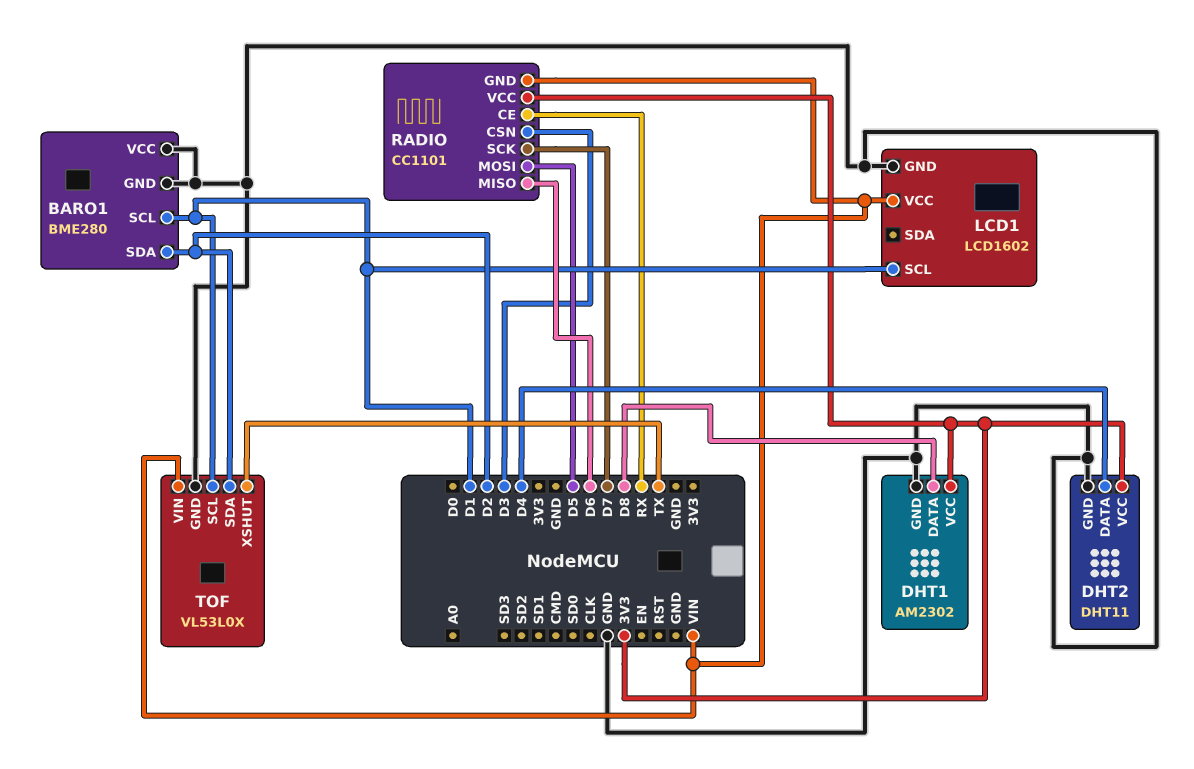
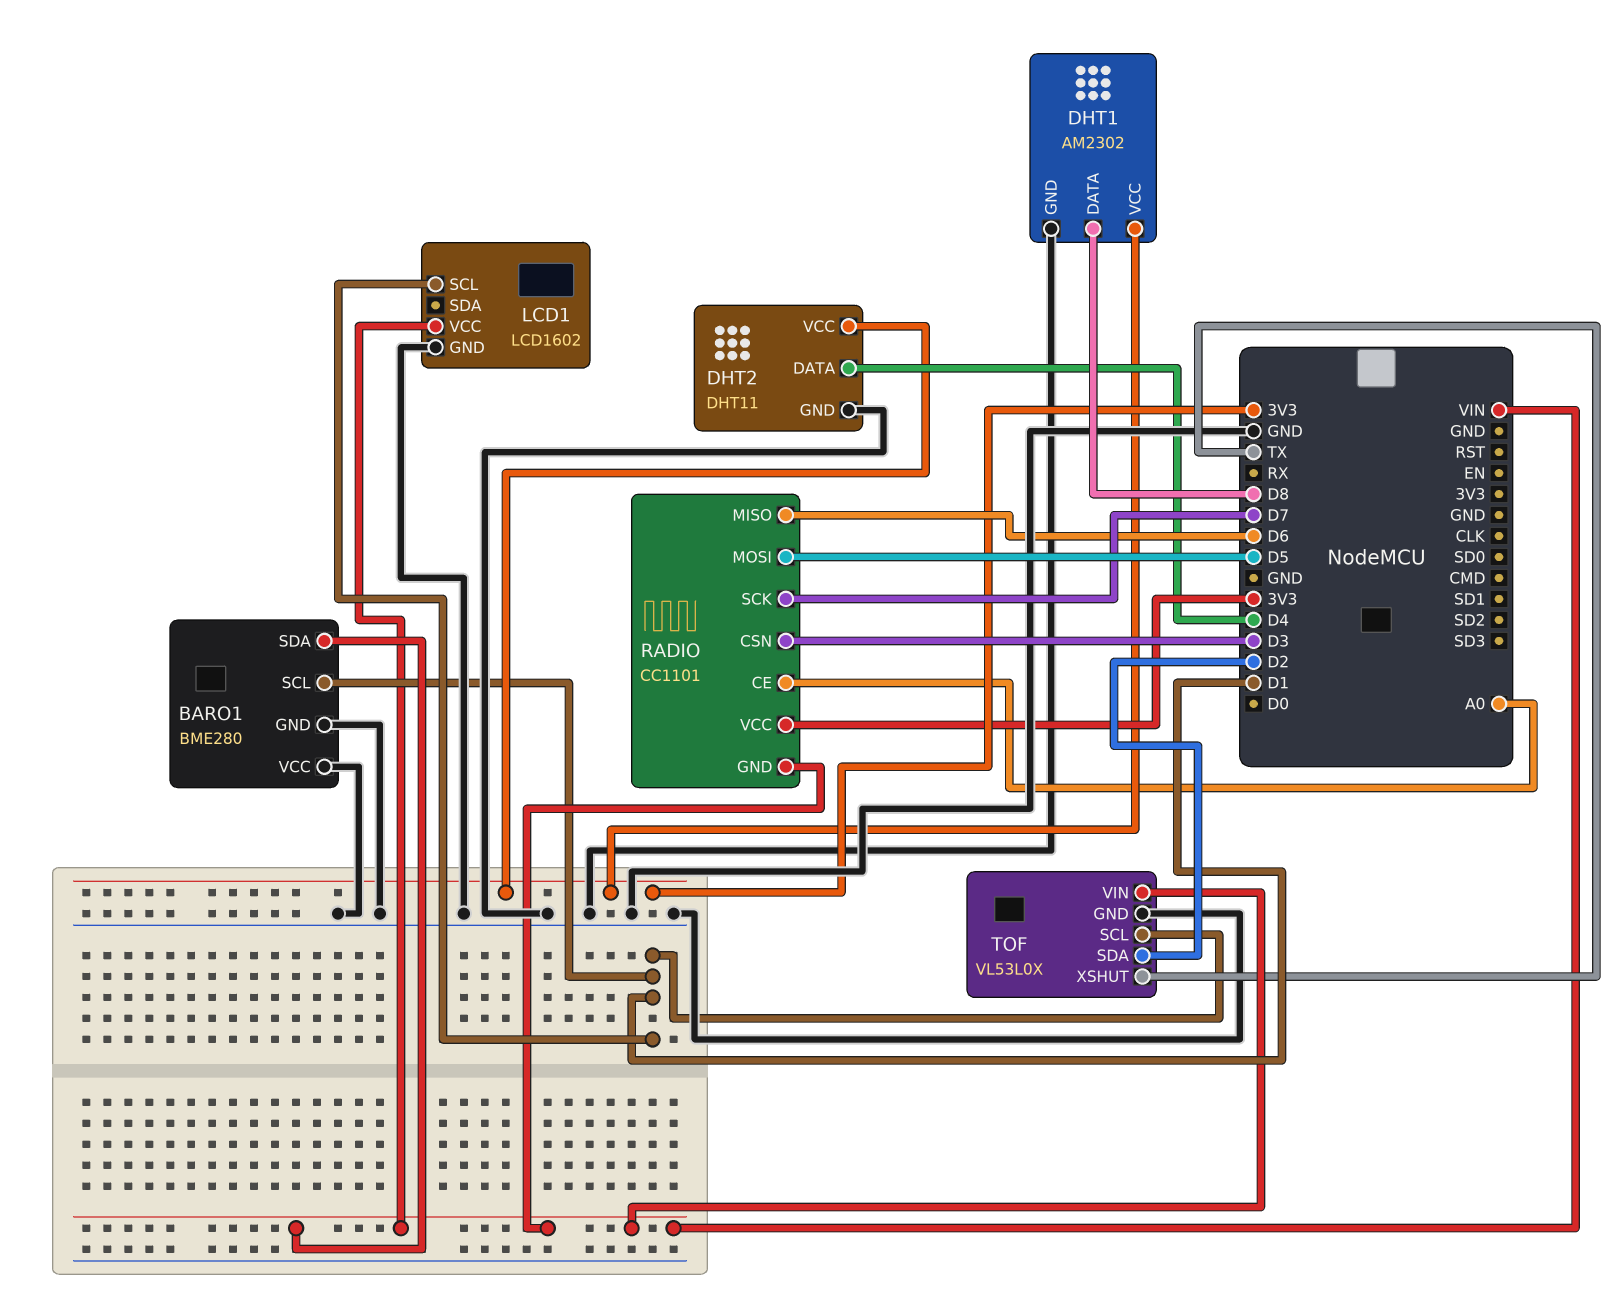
BARO1 pin SDA: D2 -> VIN
RADIO pin CE: RX -> A0

